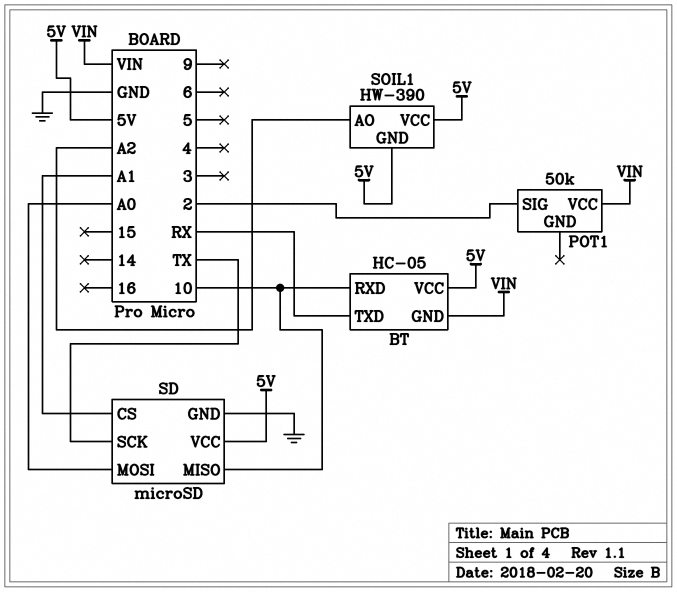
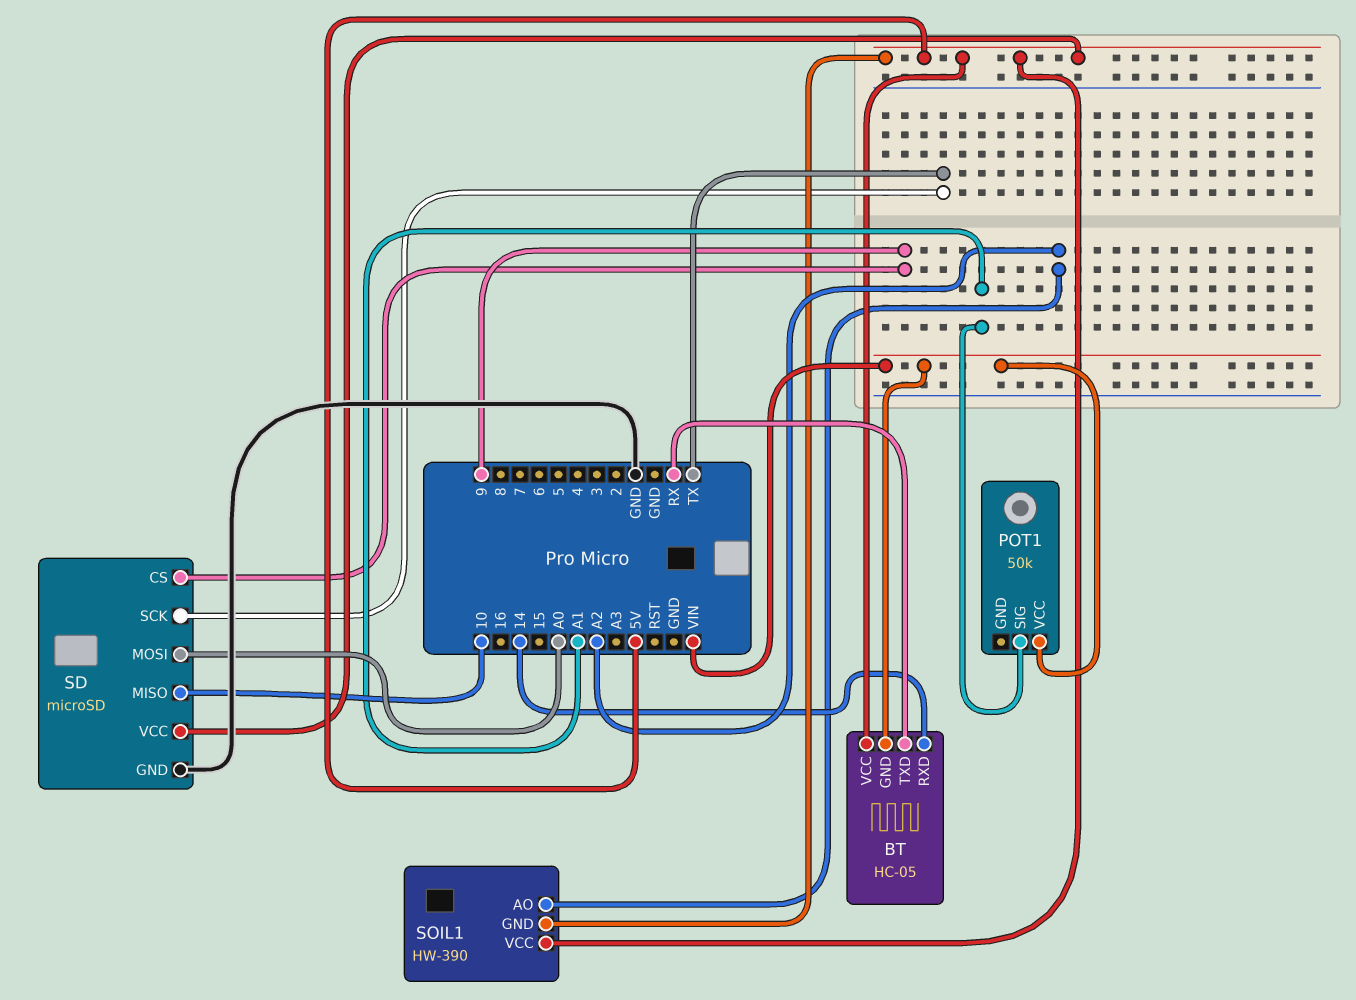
BT pin RXD: 10 -> 14
POT1 pin SIG: 2 -> A1
SD pin CS: A1 -> 9

